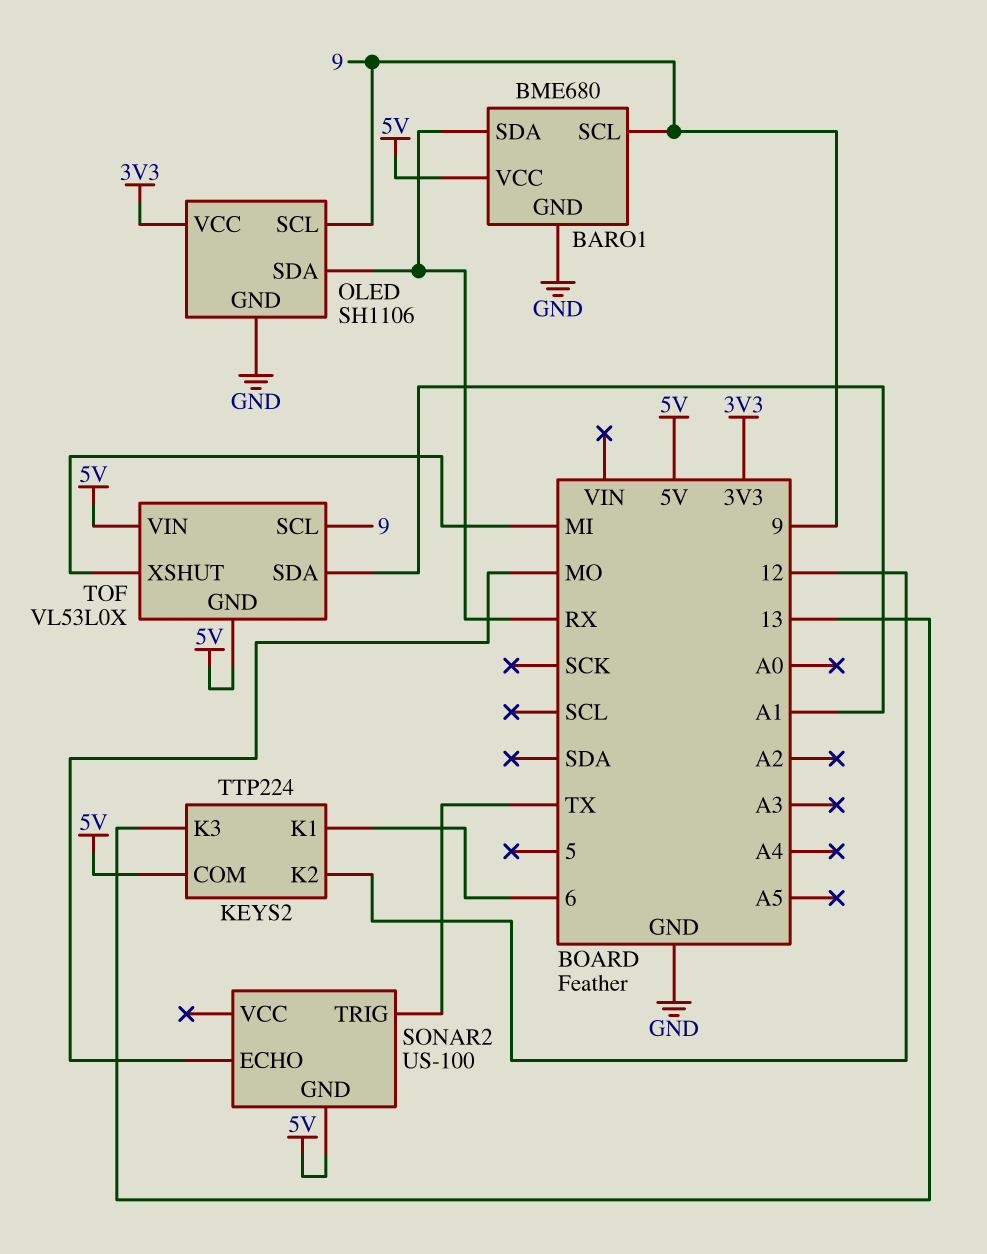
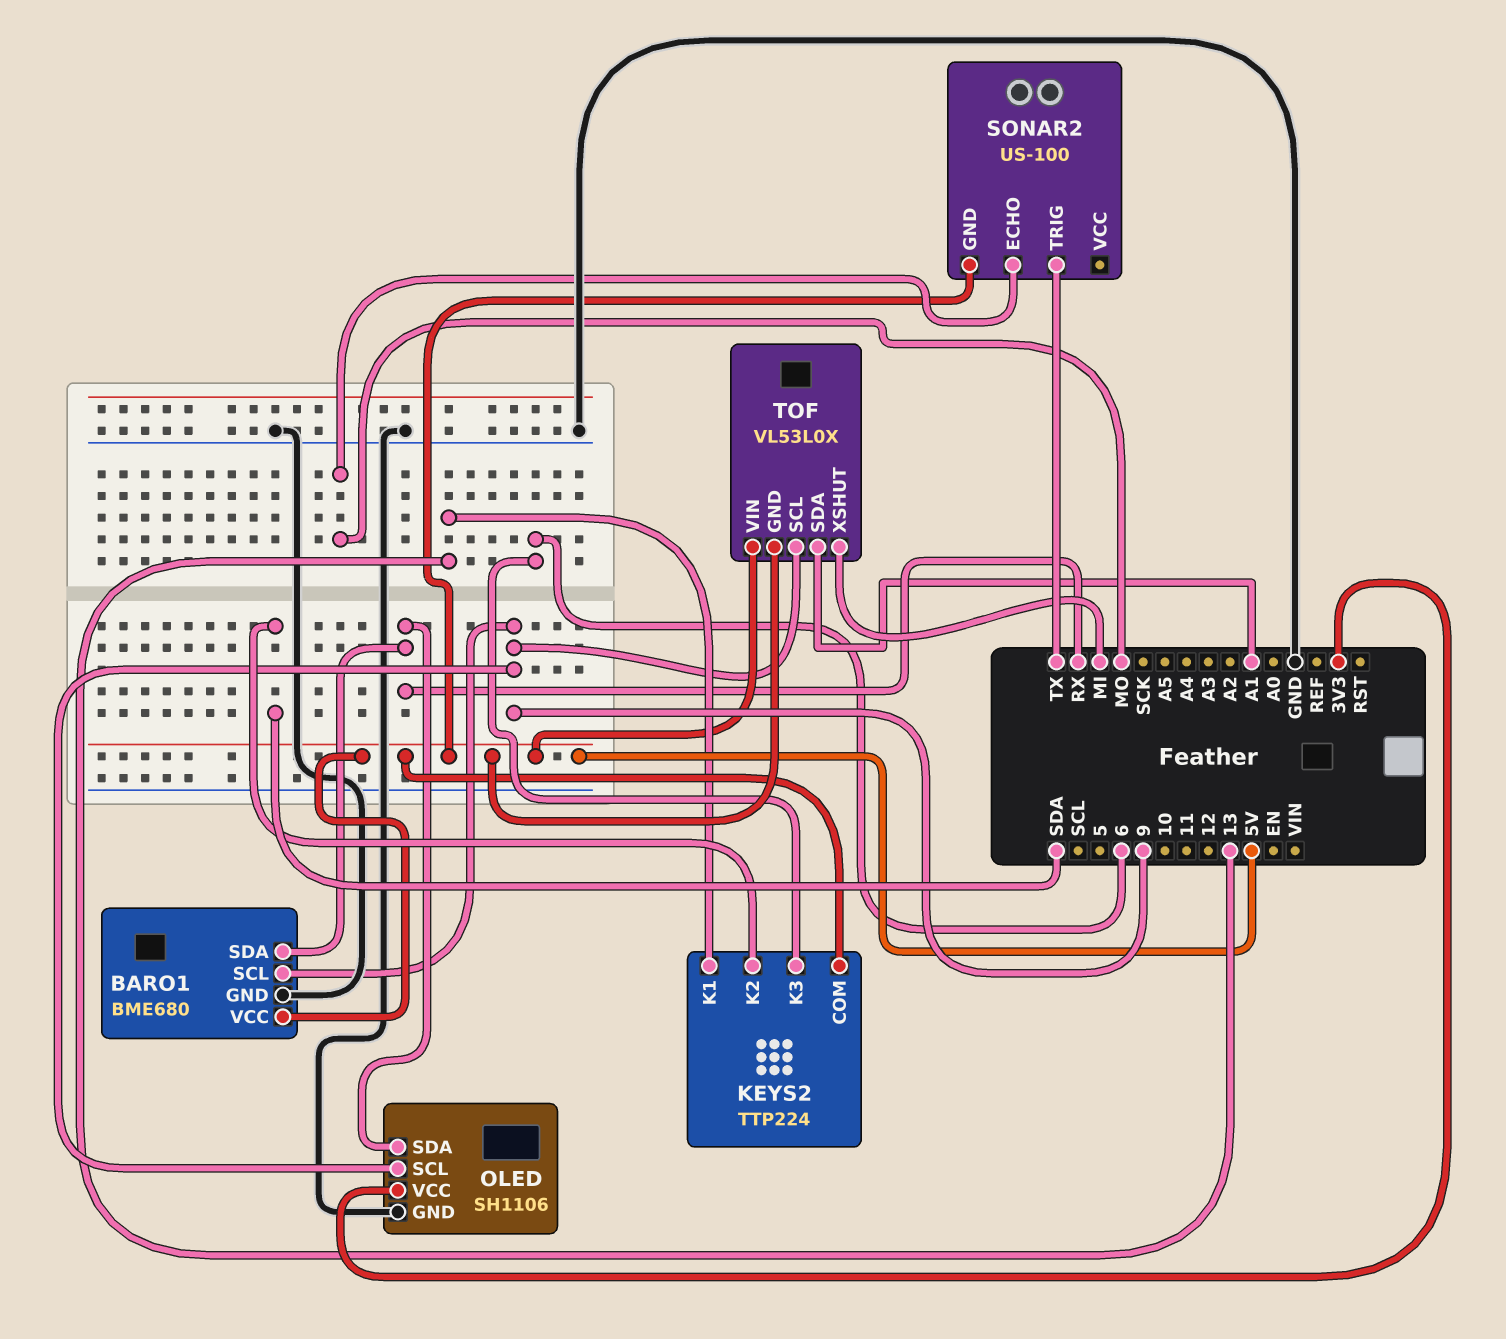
KEYS2 pin K1: 6 -> 13
KEYS2 pin K2: 12 -> SDA
KEYS2 pin K3: 13 -> 6

